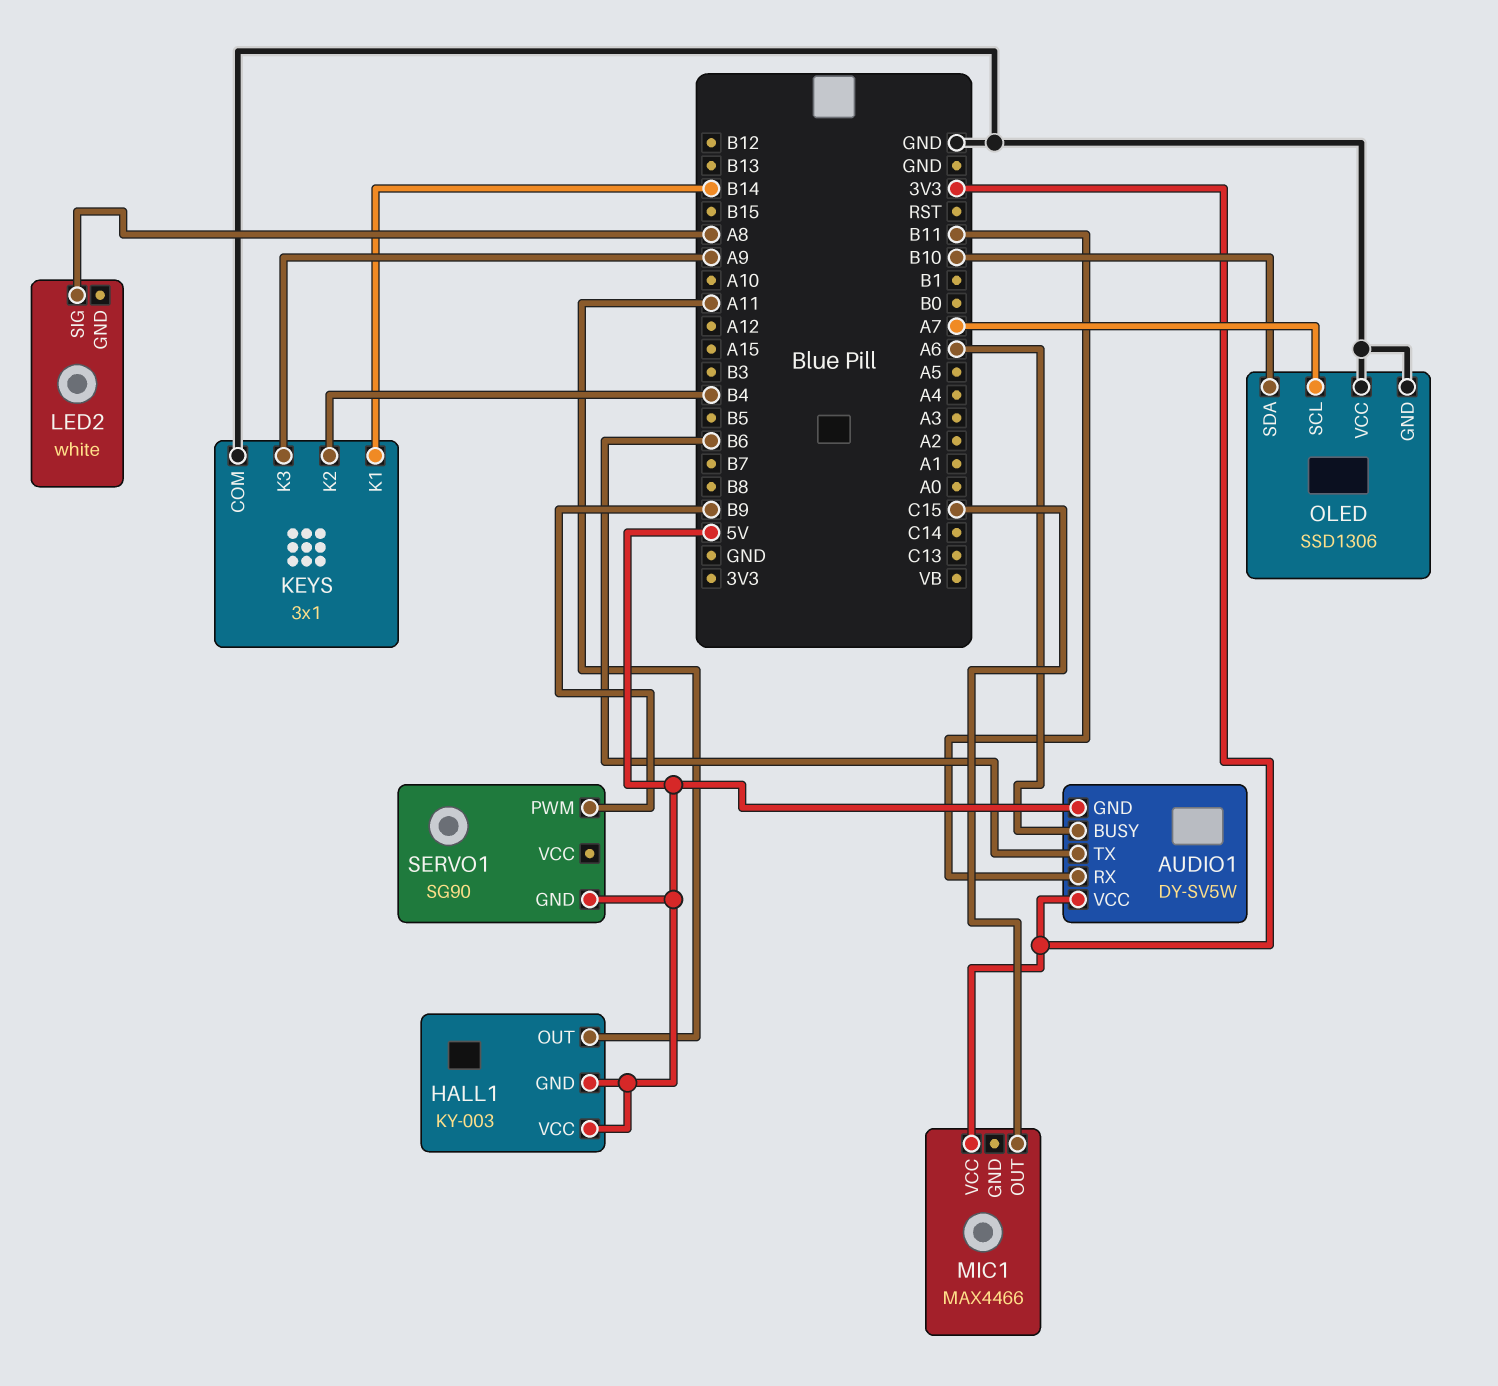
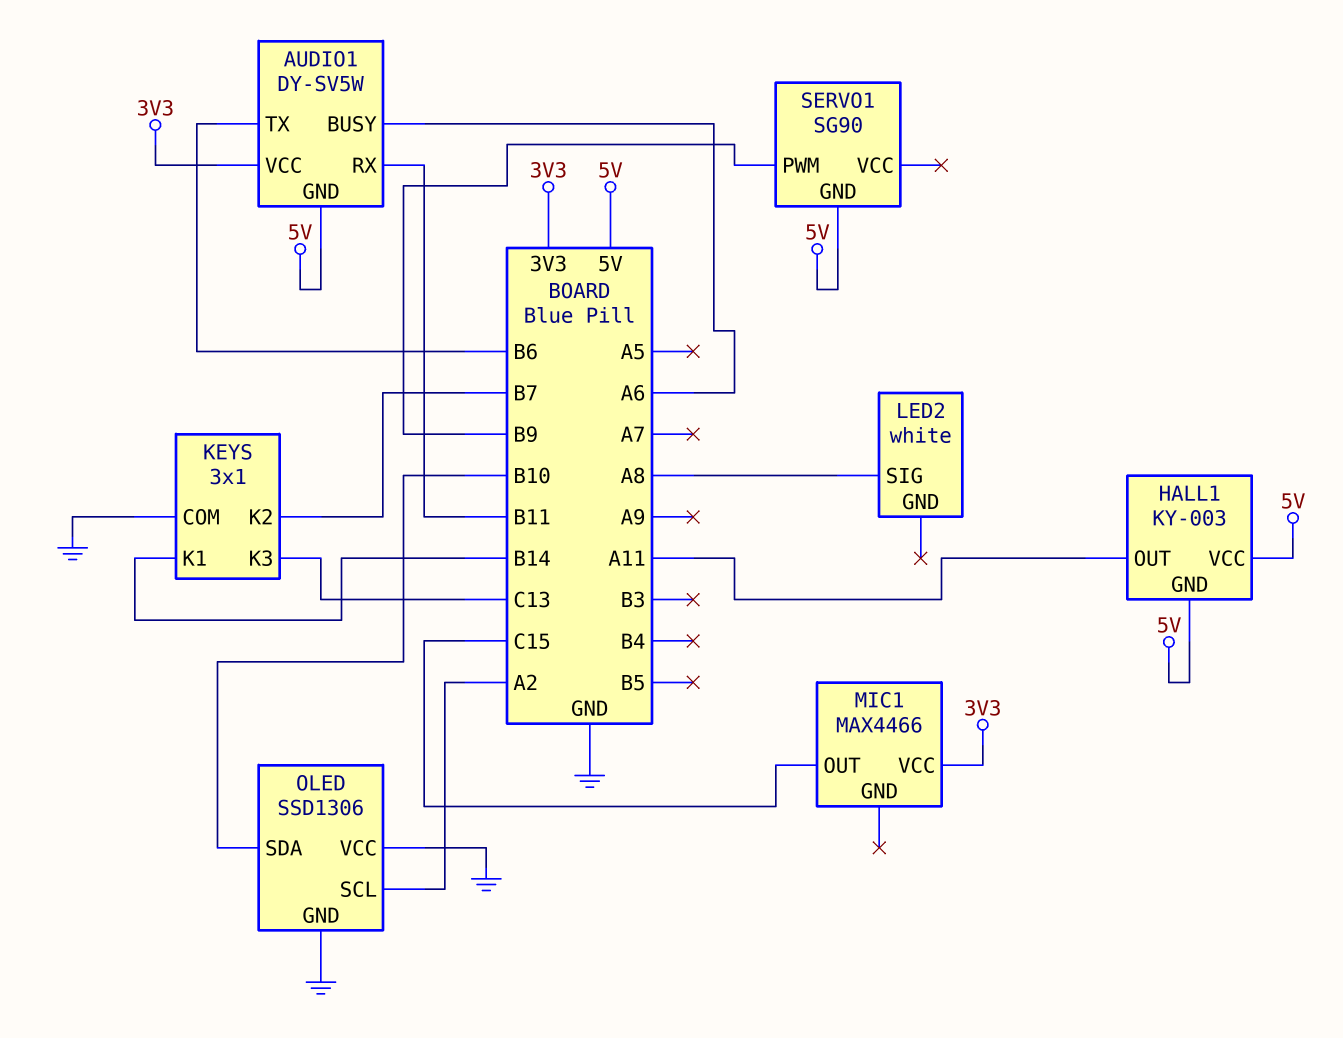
KEYS pin K2: B4 -> B7
KEYS pin K3: A9 -> C13
OLED pin SCL: A7 -> A2

